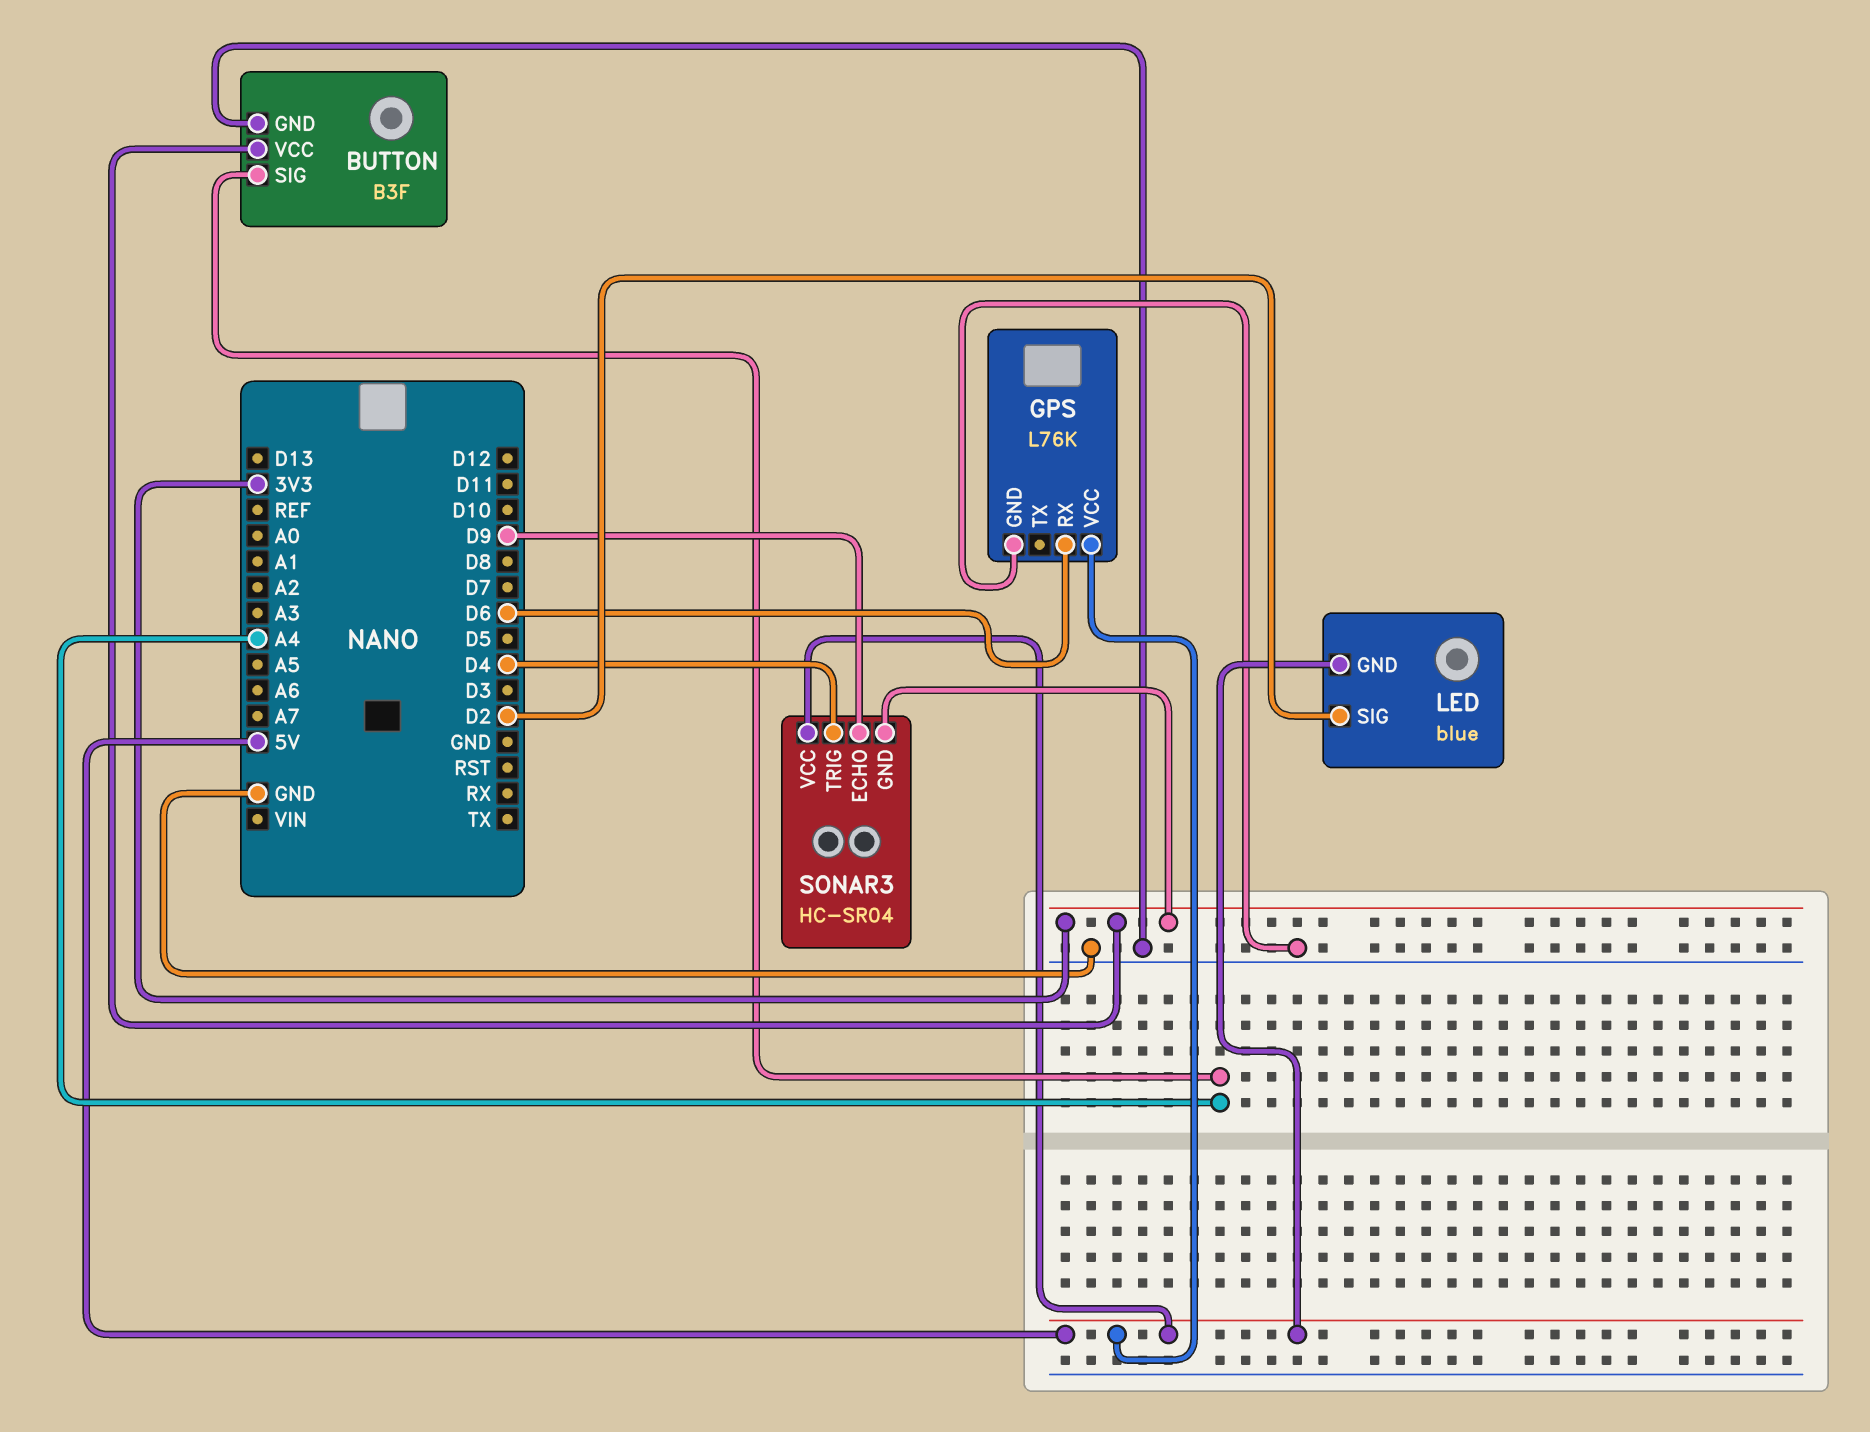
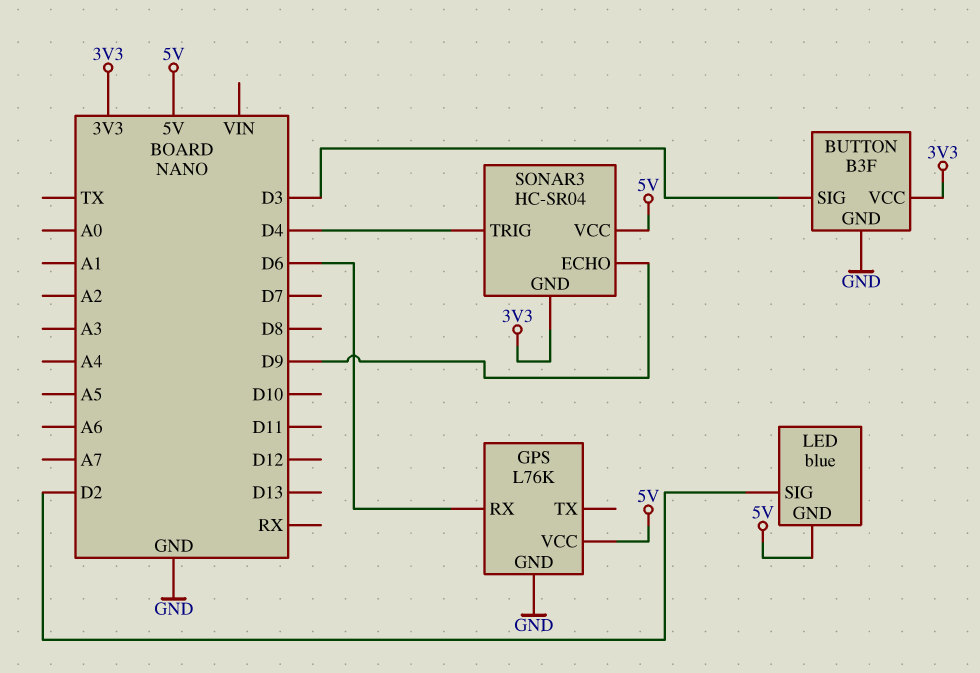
BUTTON pin SIG: A4 -> D3

